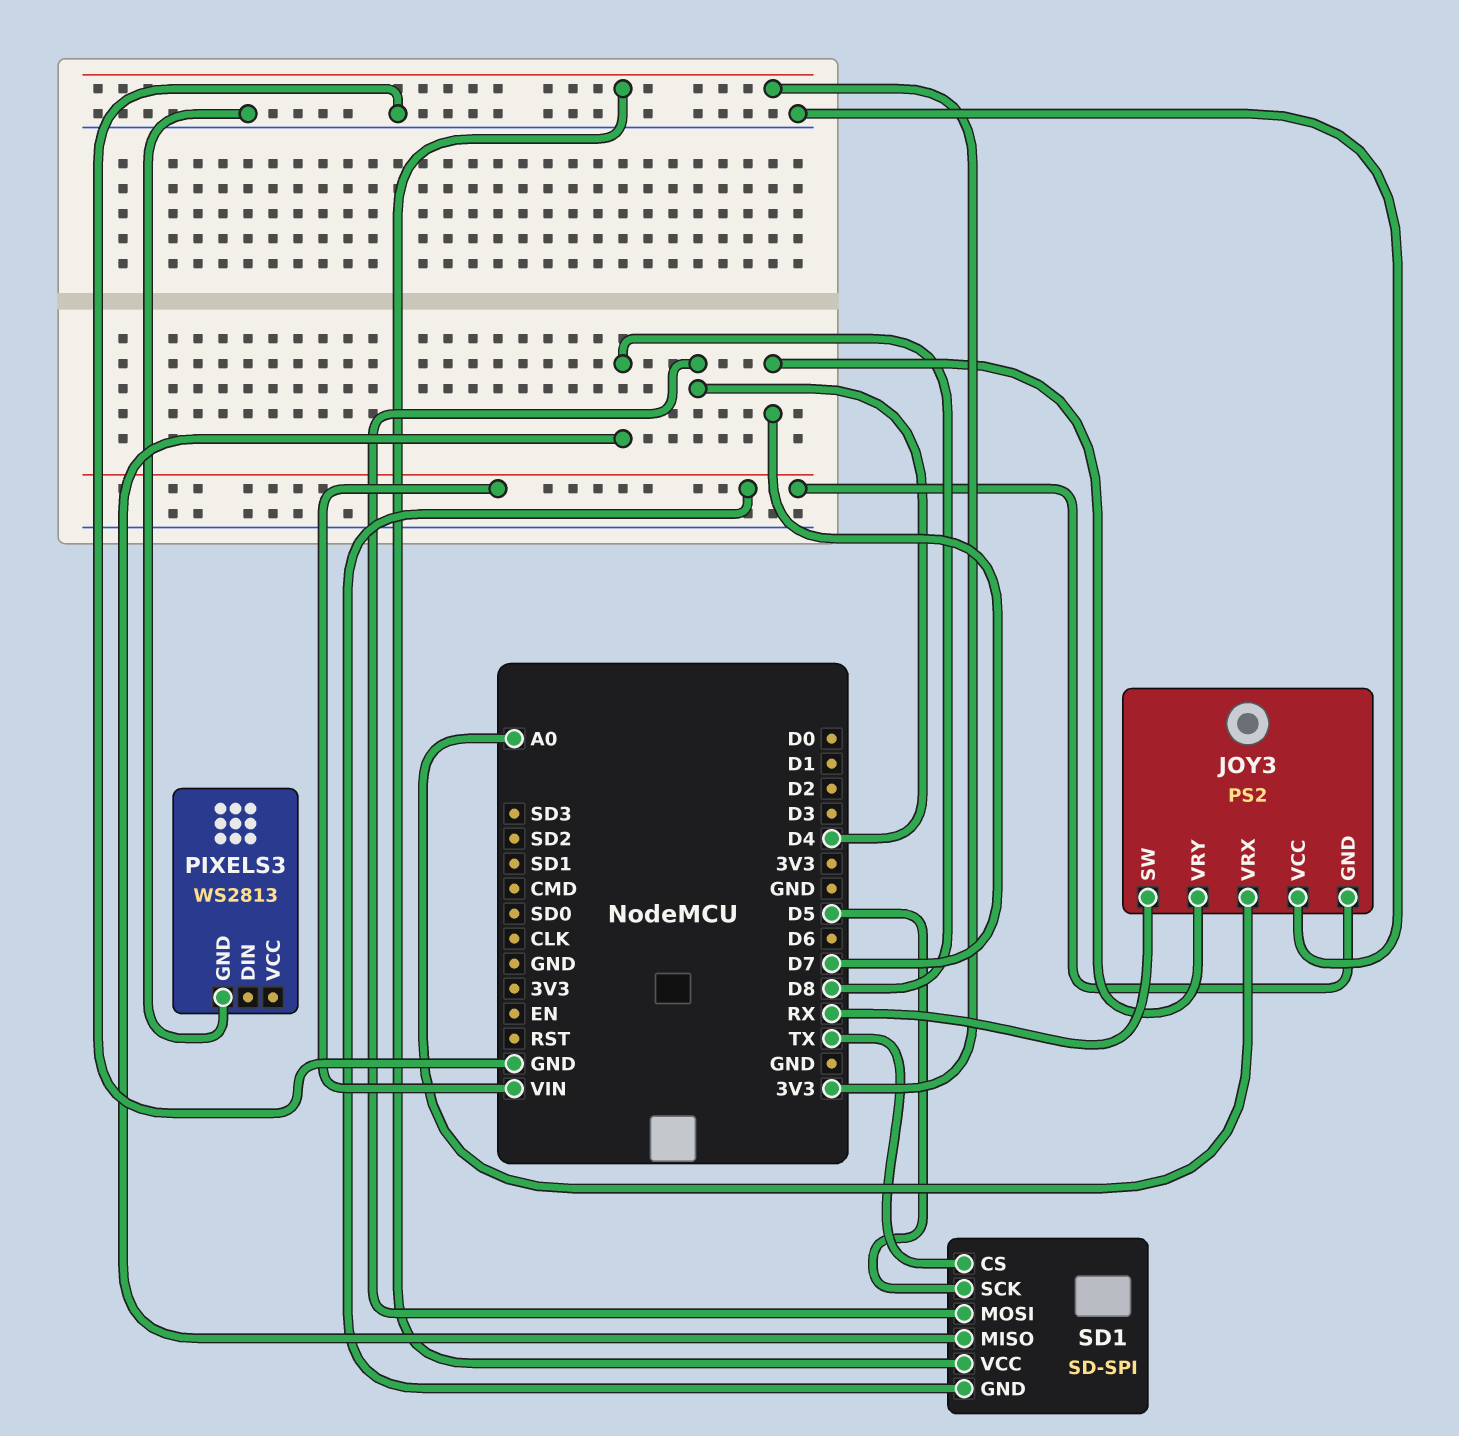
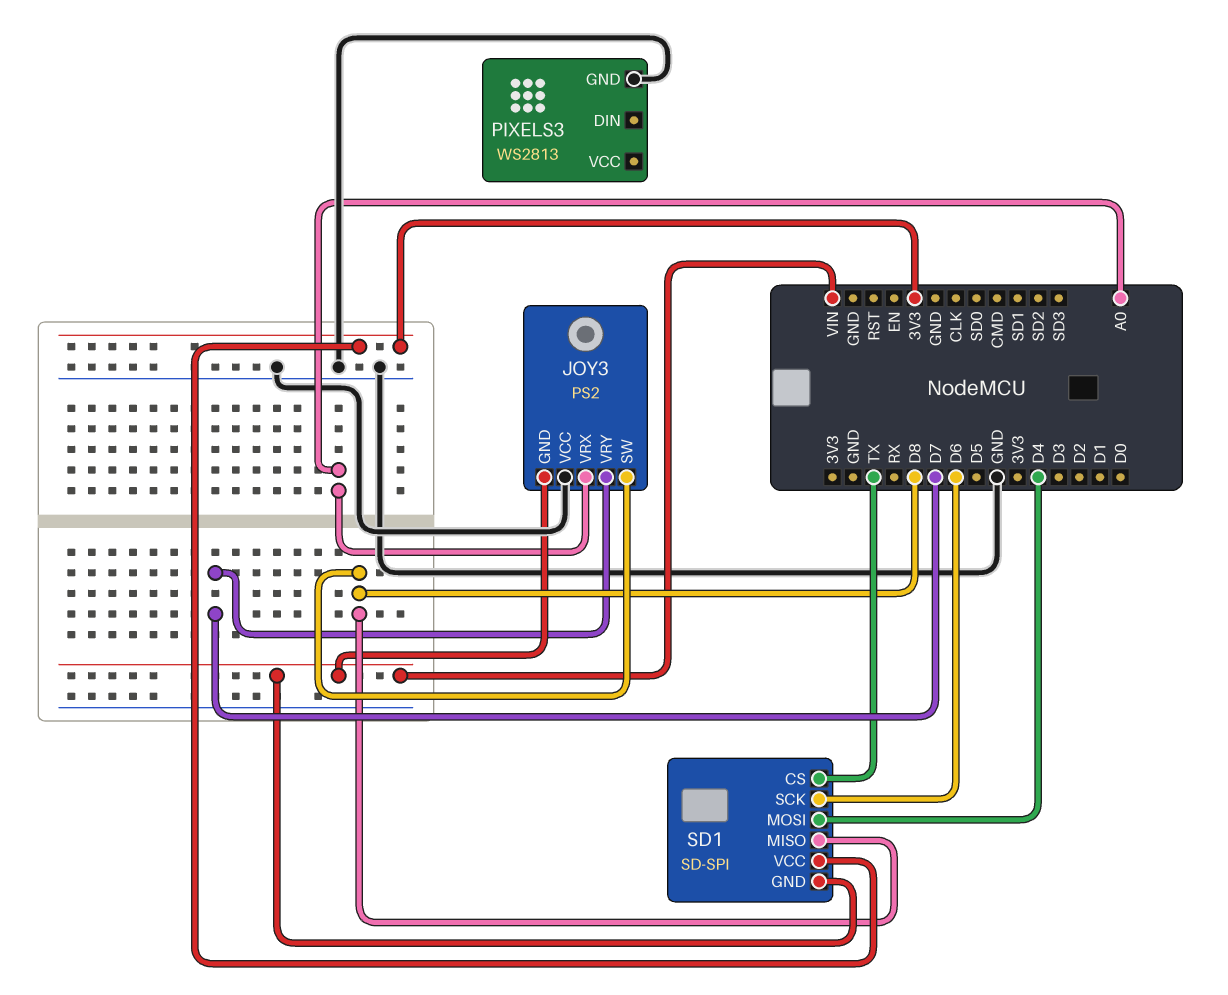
JOY3 pin SW: RX -> D8
SD1 pin SCK: D5 -> D6

